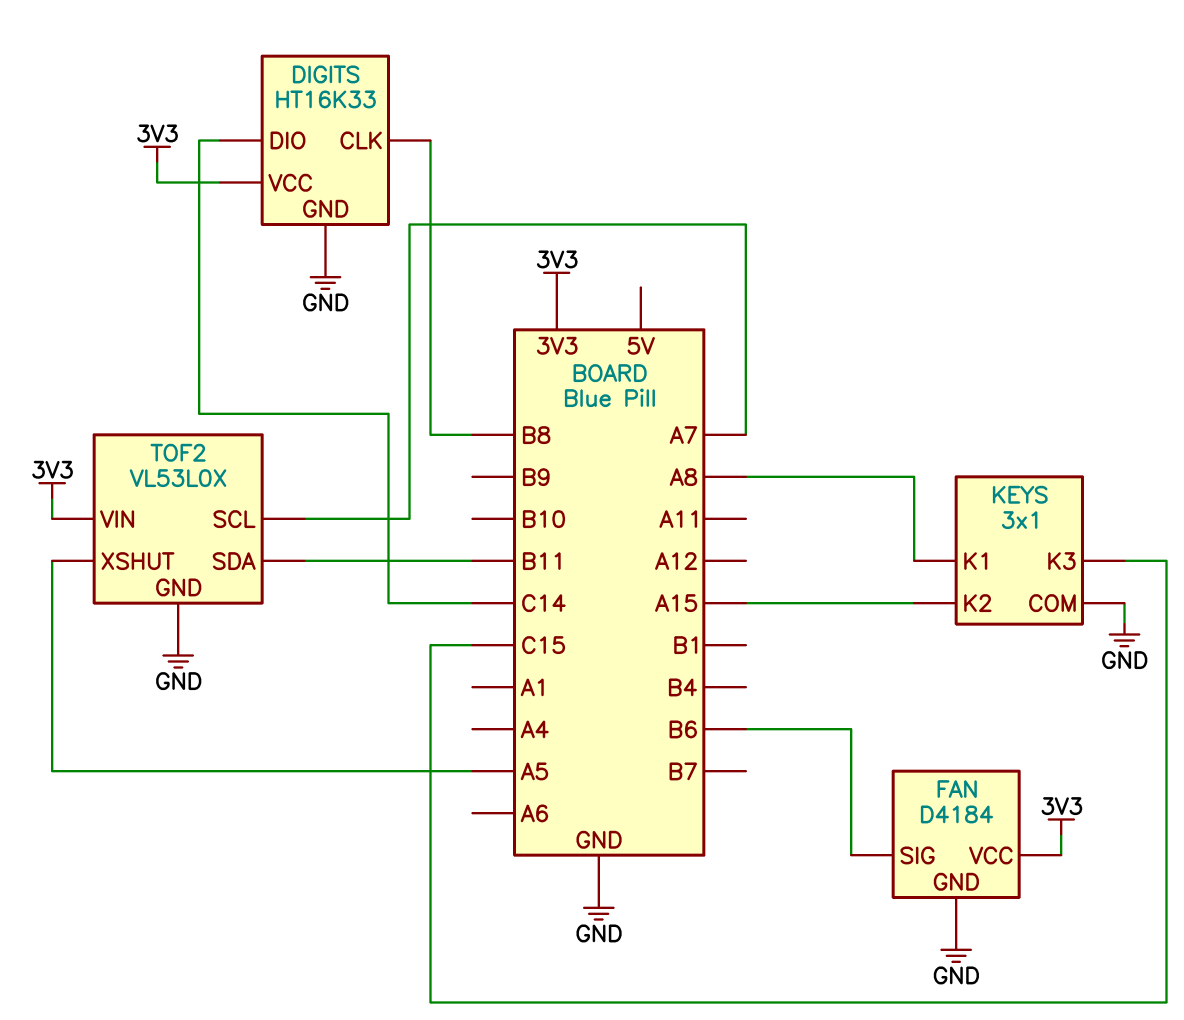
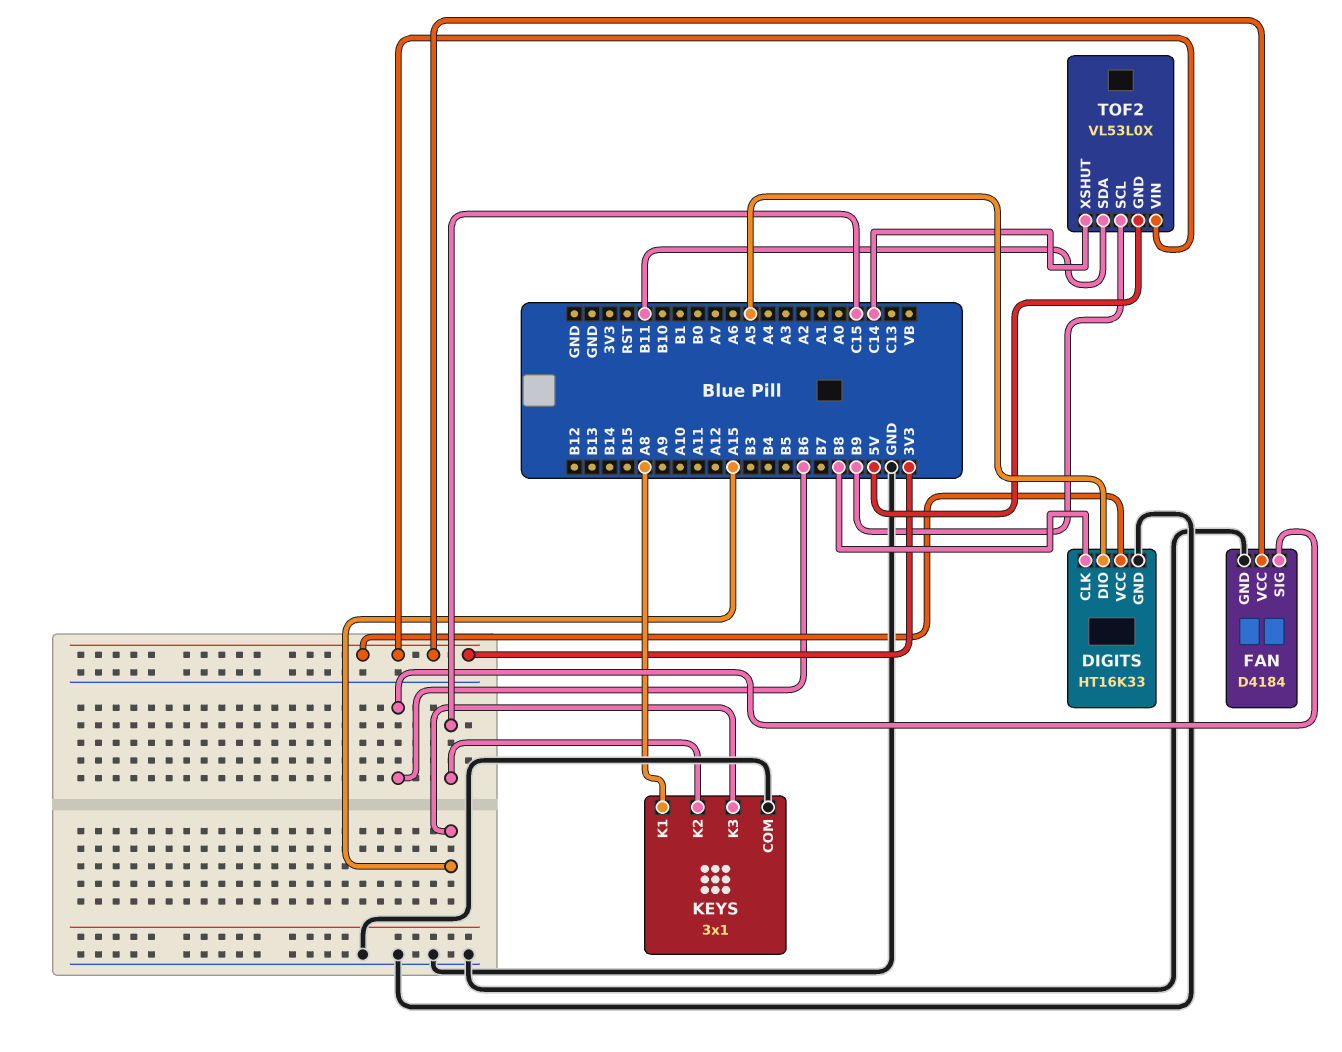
DIGITS pin DIO: C14 -> A5
KEYS pin K2: A15 -> C15
KEYS pin K3: C15 -> A15
TOF2 pin GND: GND -> 5V
TOF2 pin SCL: A7 -> B9
TOF2 pin XSHUT: A5 -> C14

